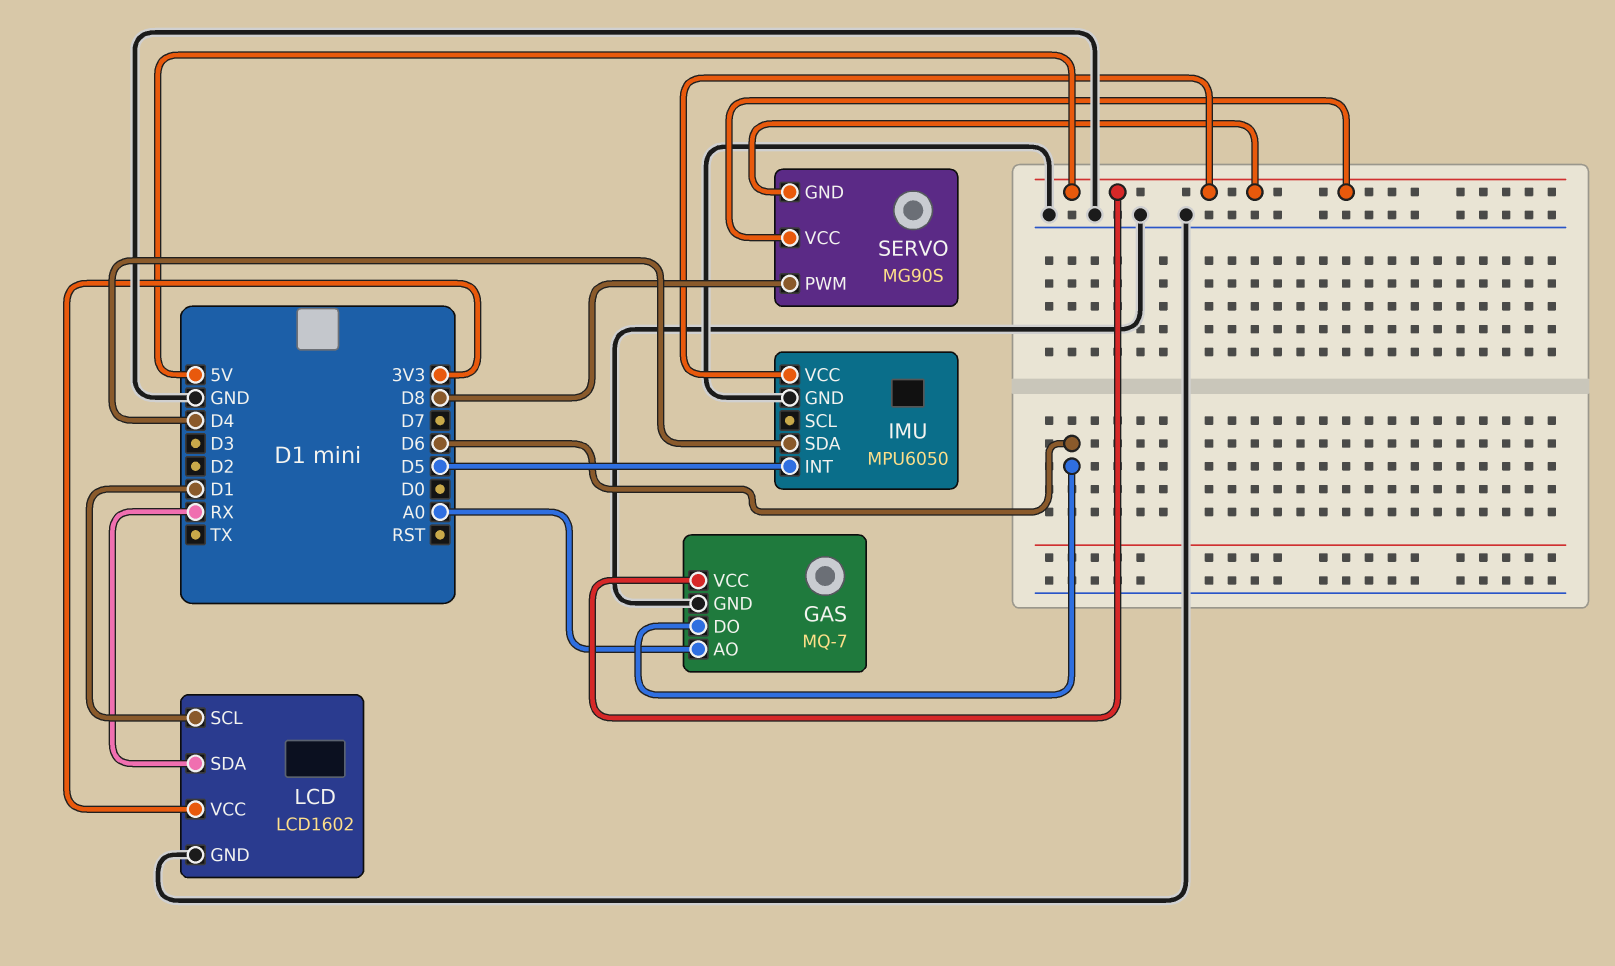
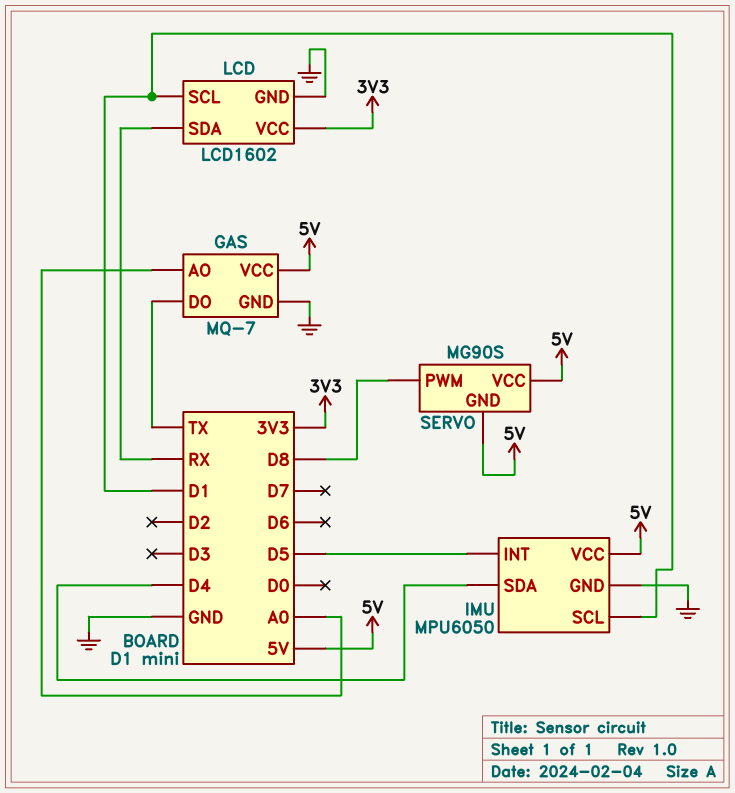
GAS pin DO: D6 -> TX
IMU pin SCL: none -> D1

